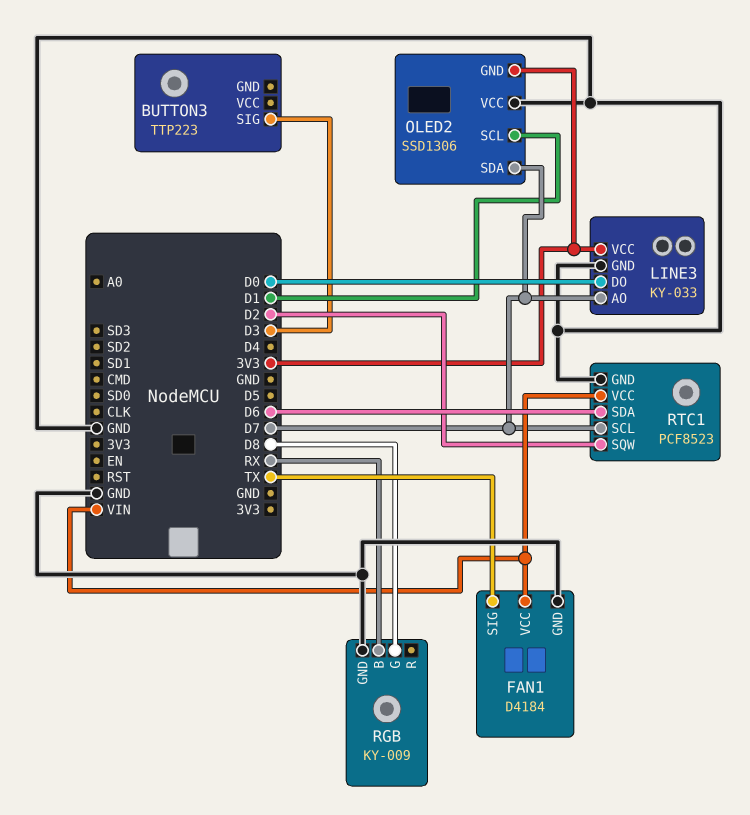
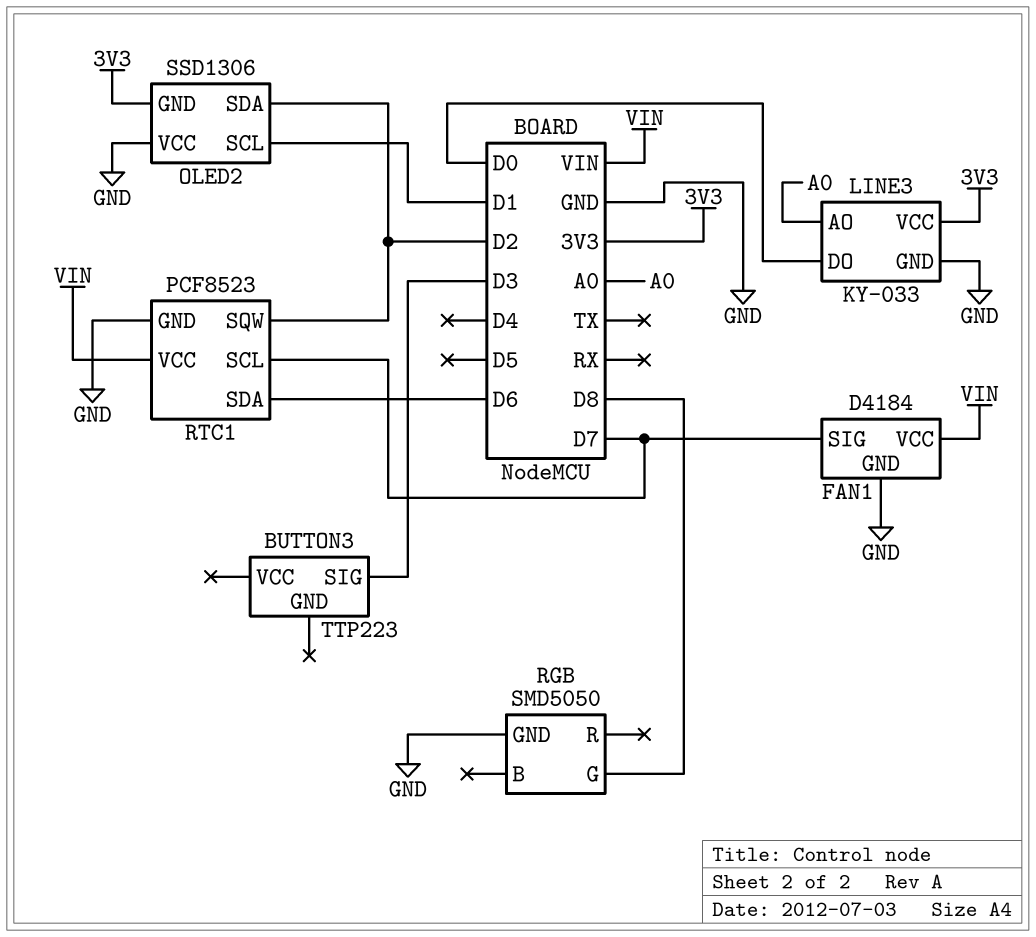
FAN1 pin SIG: TX -> D7
LINE3 pin AO: D7 -> A0
OLED2 pin SDA: D7 -> D2
RGB: KY-009 -> SMD5050
RGB pin B: RX -> none

